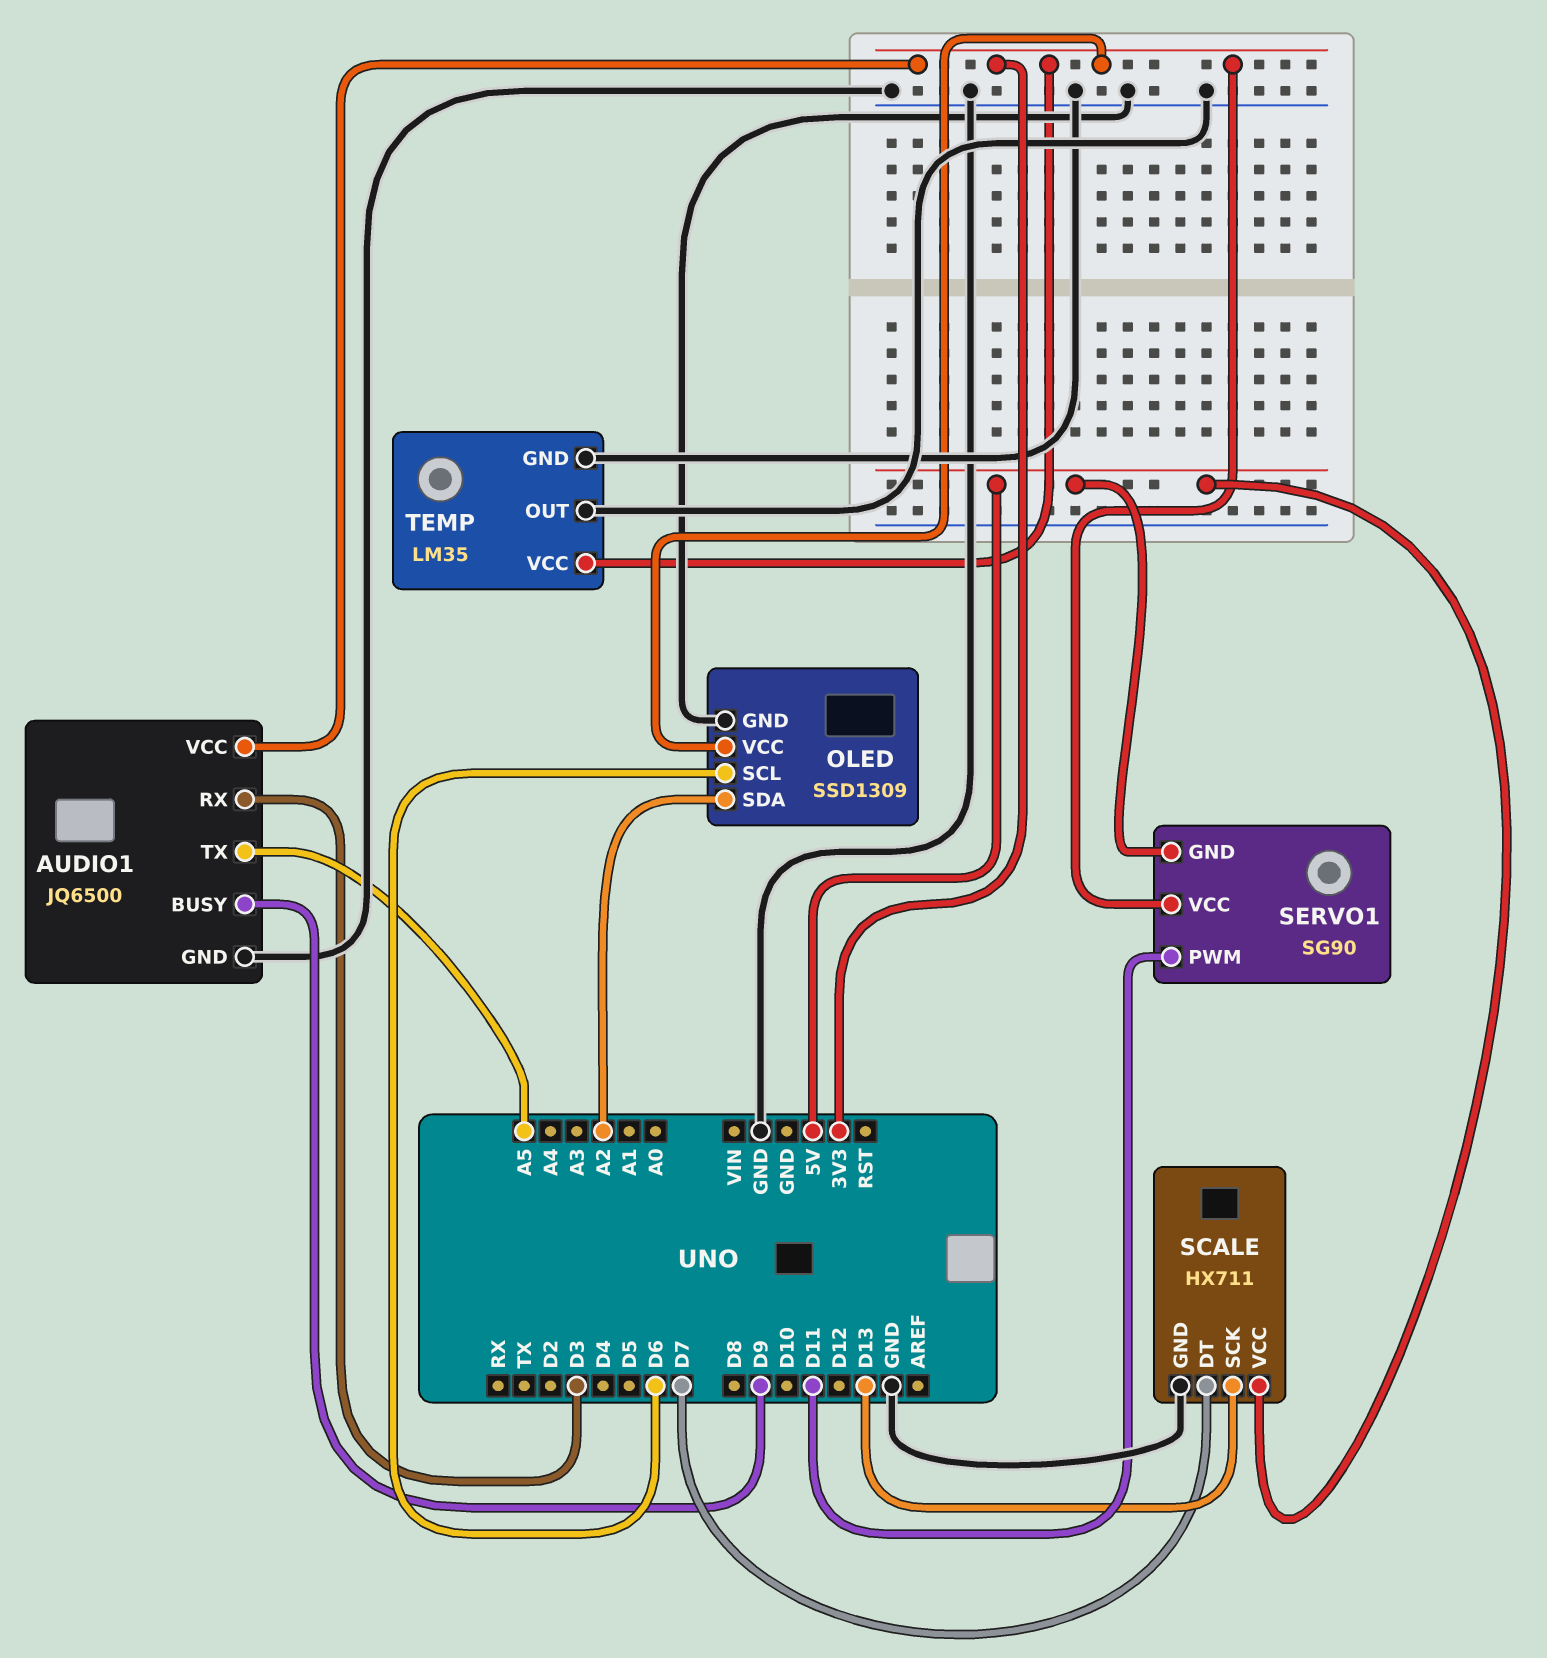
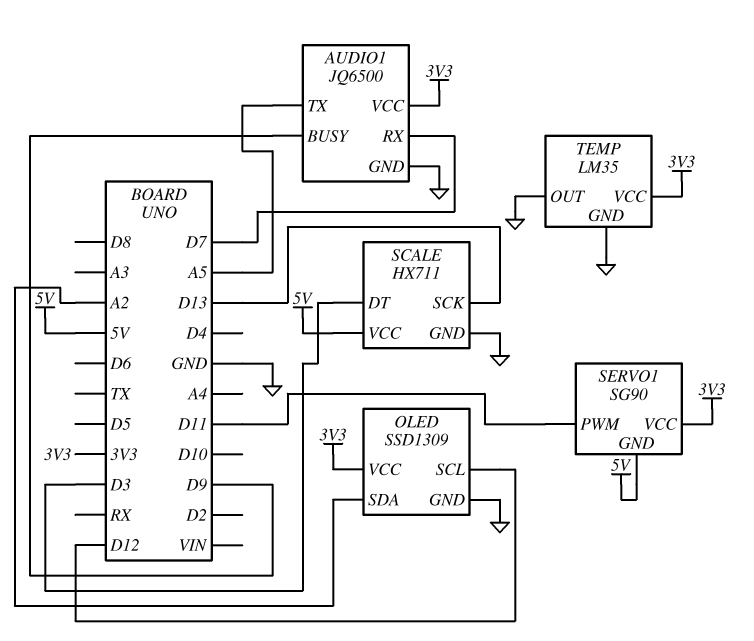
AUDIO1 pin RX: D3 -> D7
OLED pin SCL: D6 -> D12
SCALE pin DT: D7 -> D3

